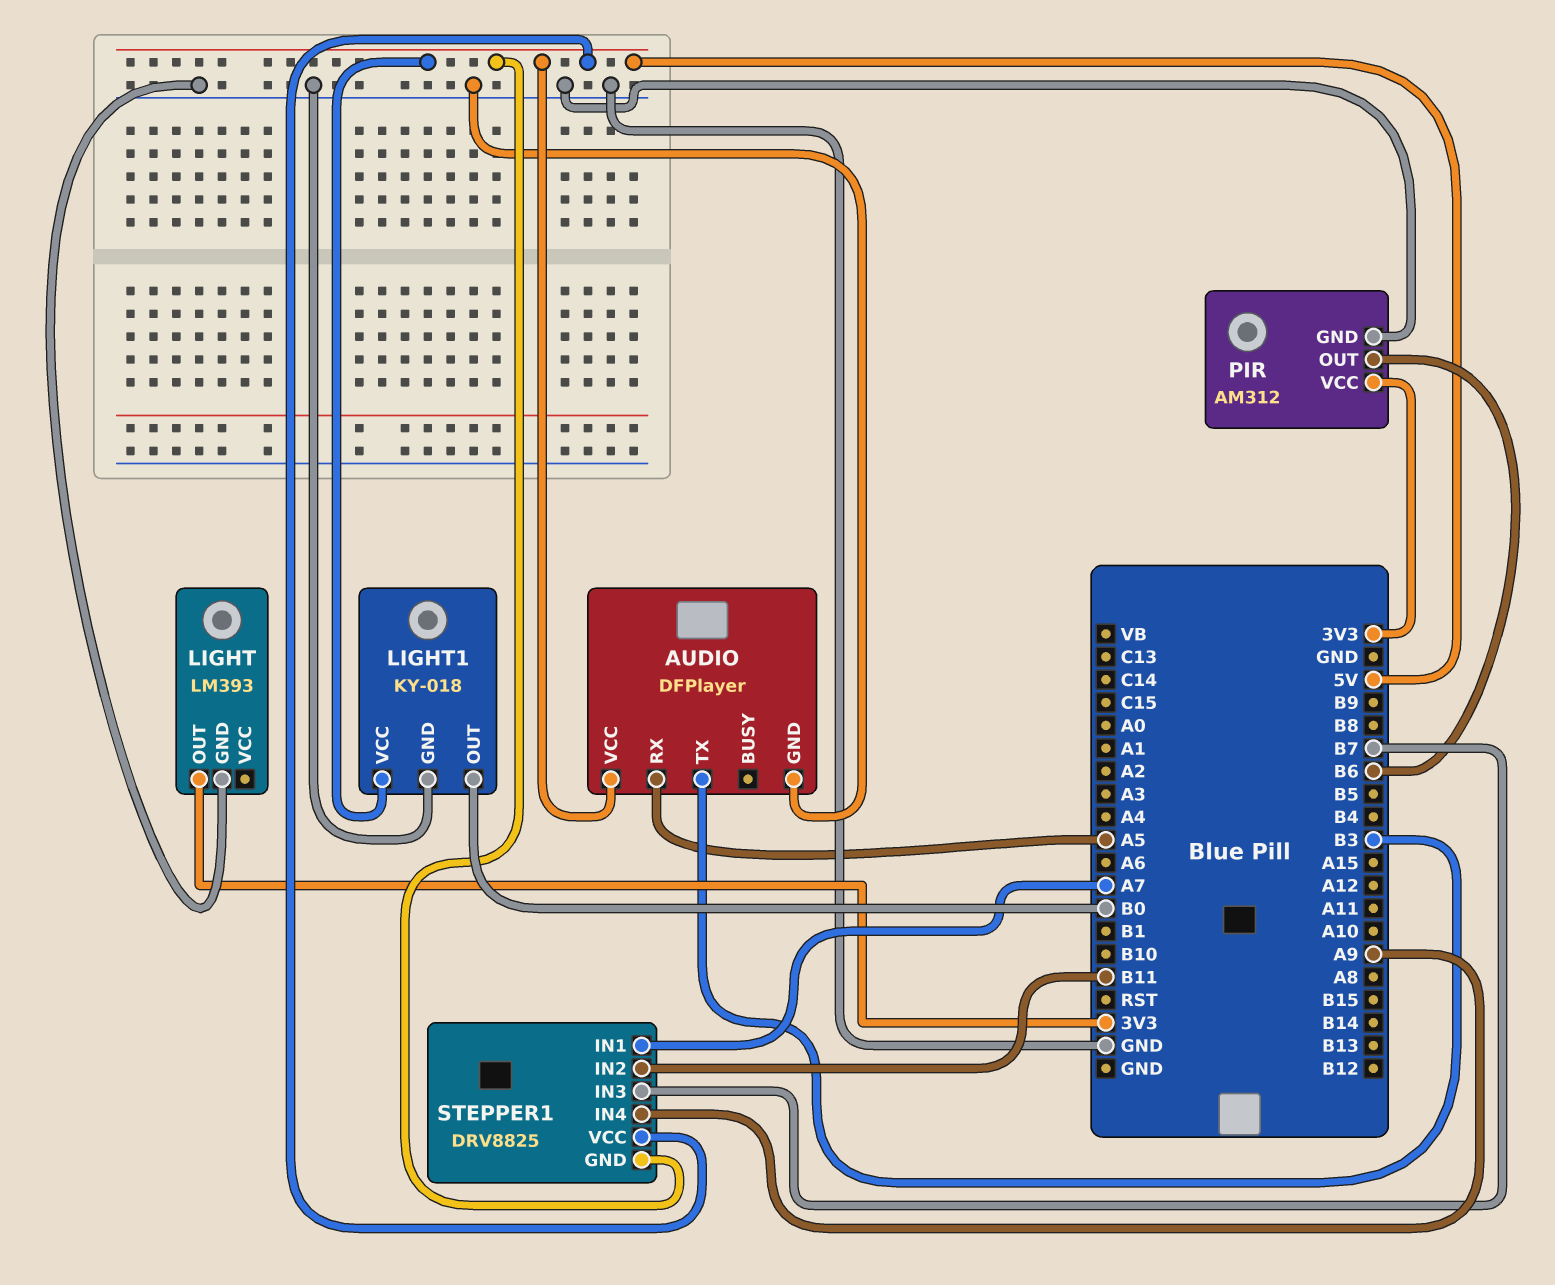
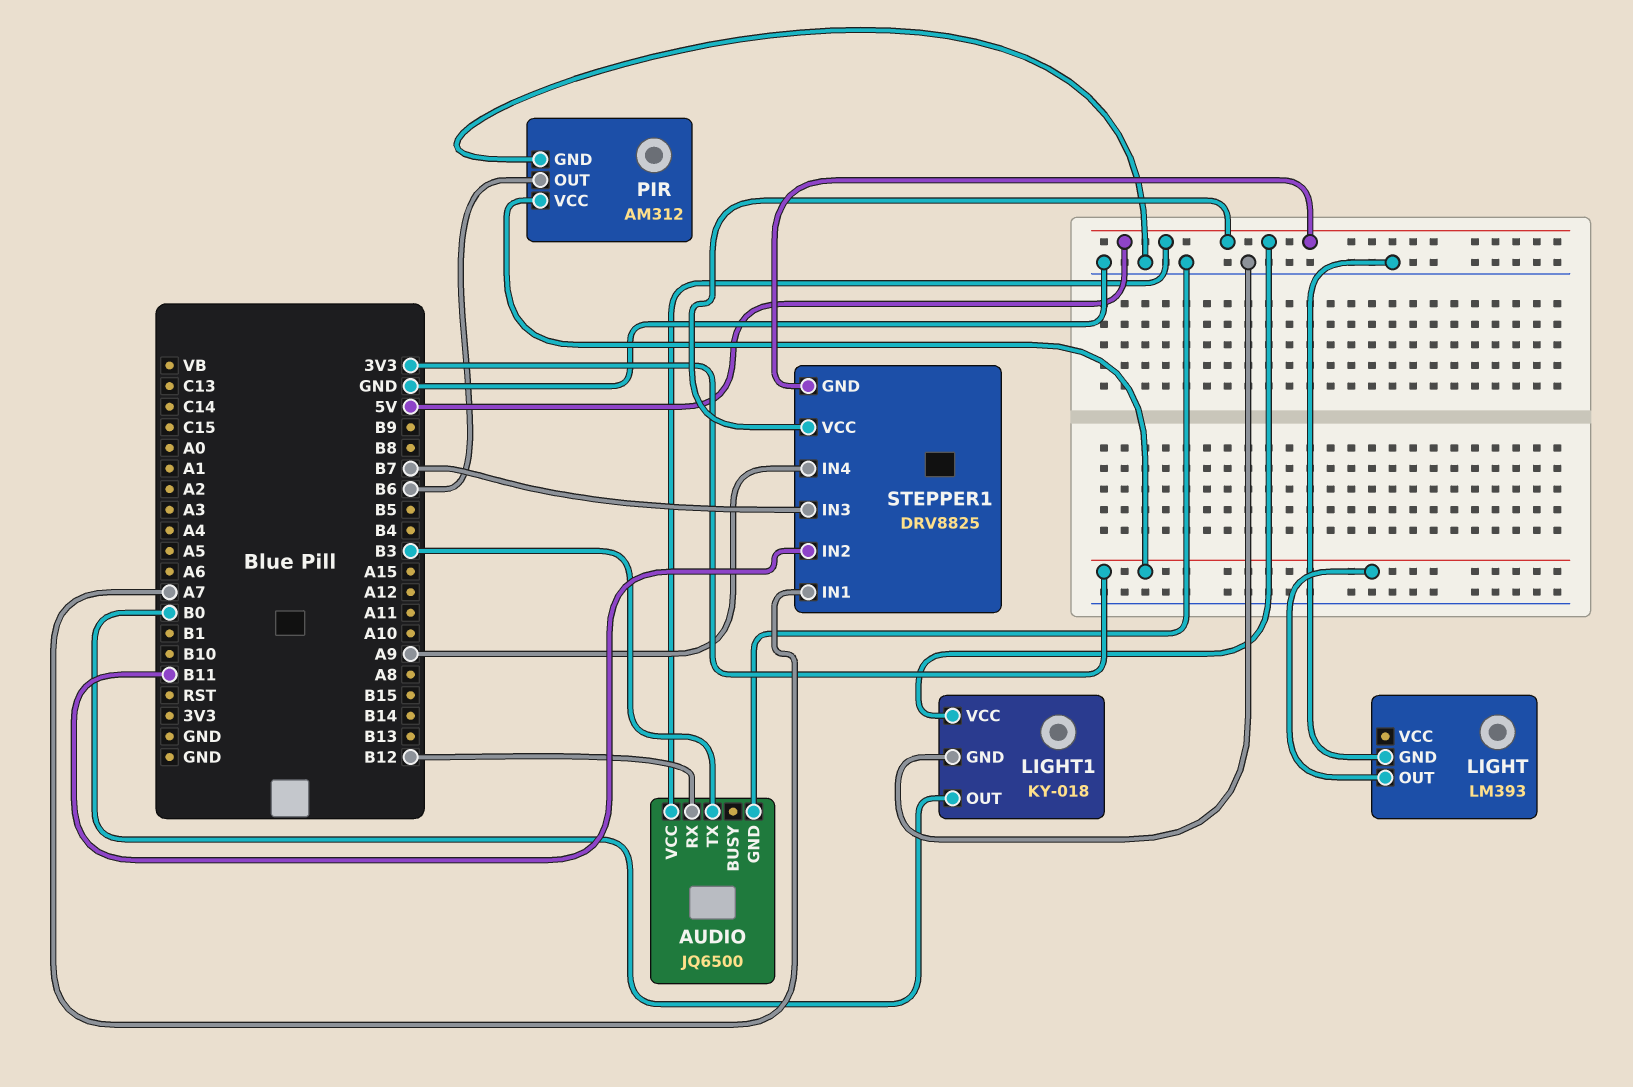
AUDIO: DFPlayer -> JQ6500
AUDIO pin RX: A5 -> B12

